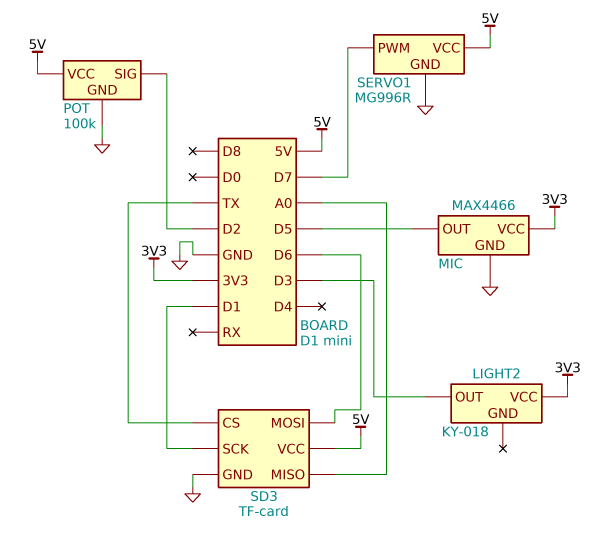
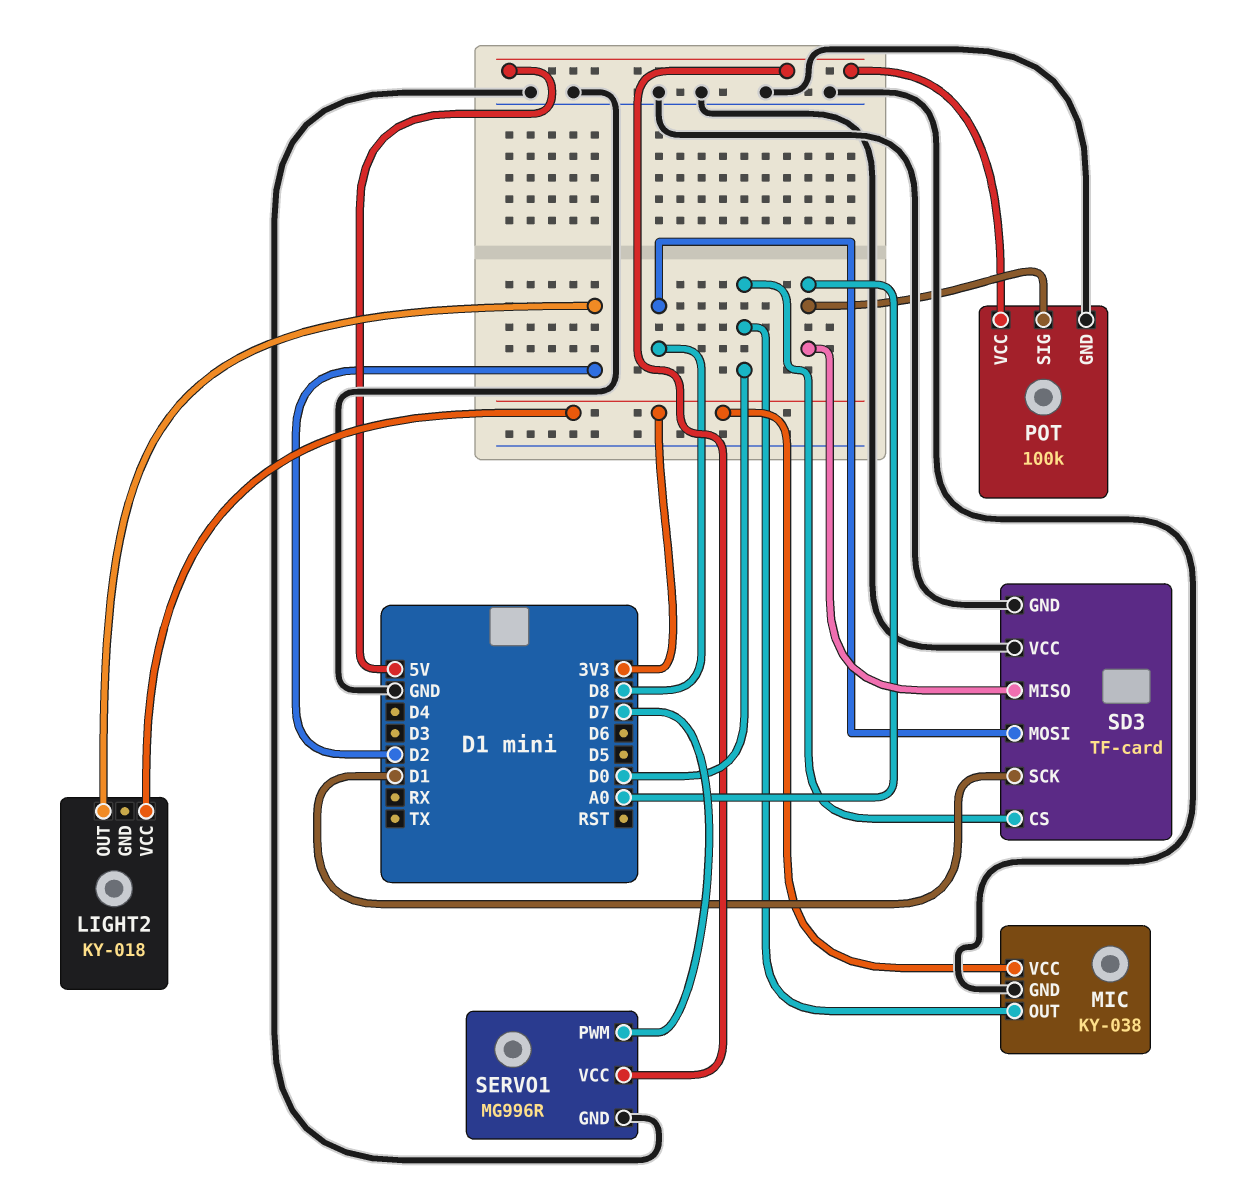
LIGHT2 pin OUT: D3 -> D2
MIC: MAX4466 -> KY-038
MIC pin OUT: D5 -> D0
POT pin SIG: D2 -> A0
SD3 pin CS: TX -> D0
SD3 pin MOSI: D6 -> D8
SD3 pin VCC: 5V -> GND

